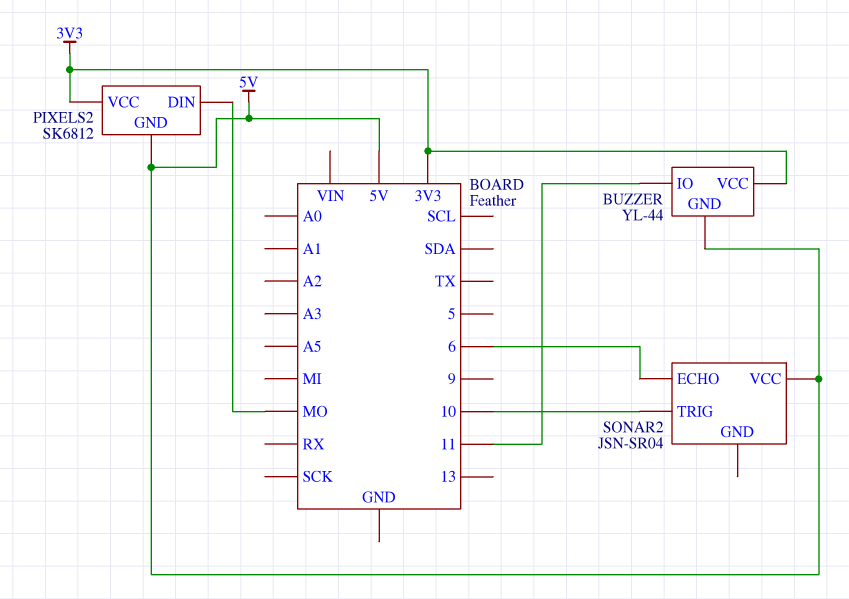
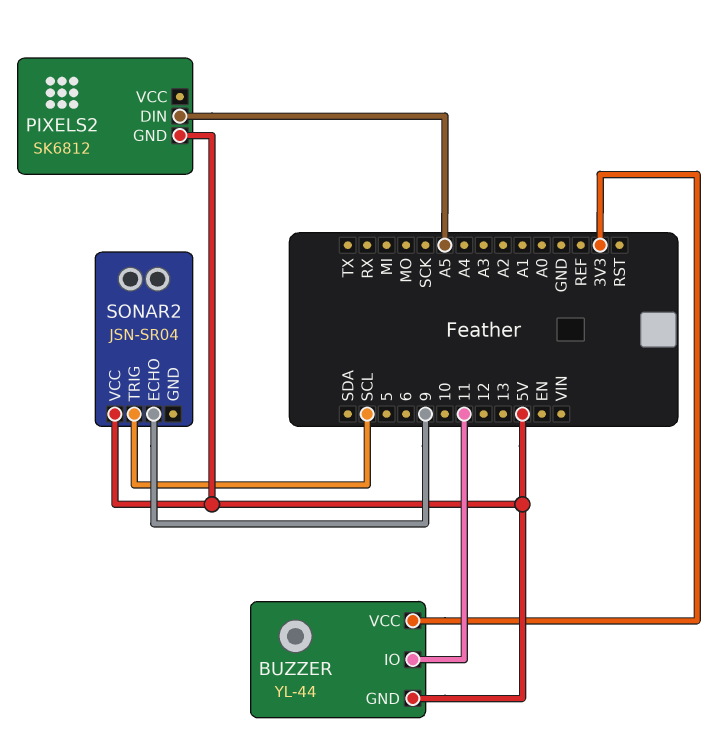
PIXELS2 pin DIN: MO -> A5
PIXELS2 pin VCC: 3V3 -> none
SONAR2 pin ECHO: 6 -> 9
SONAR2 pin TRIG: 10 -> SCL

